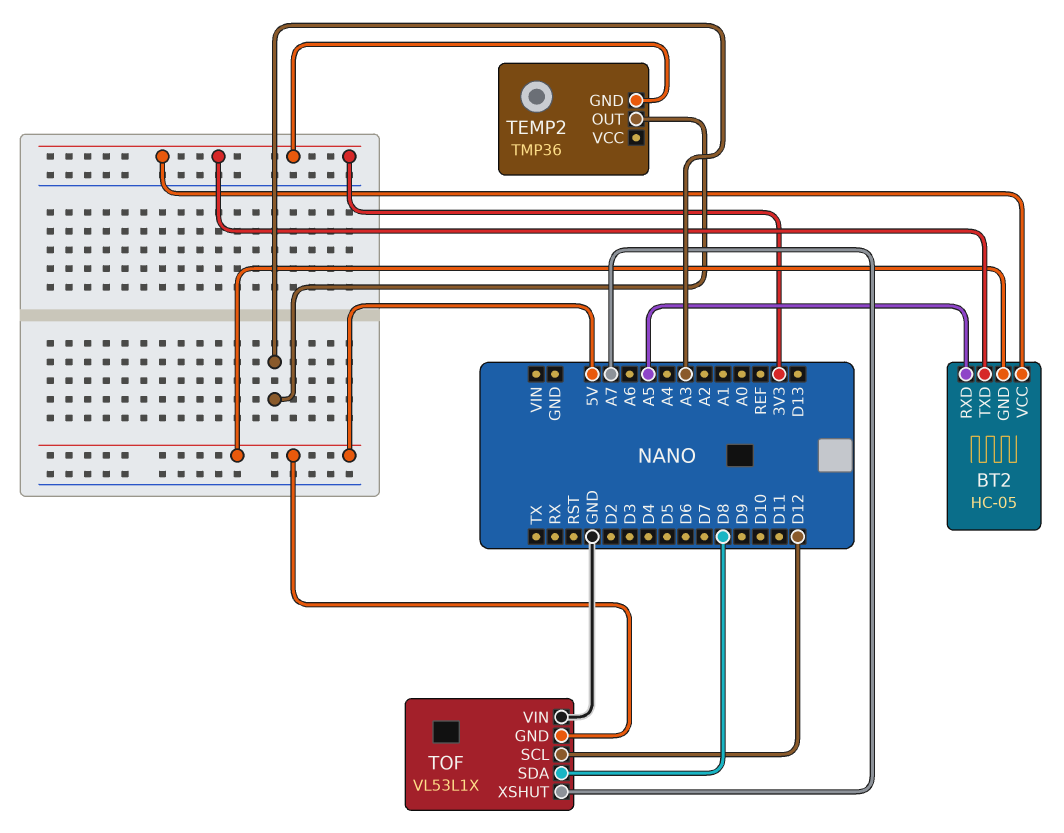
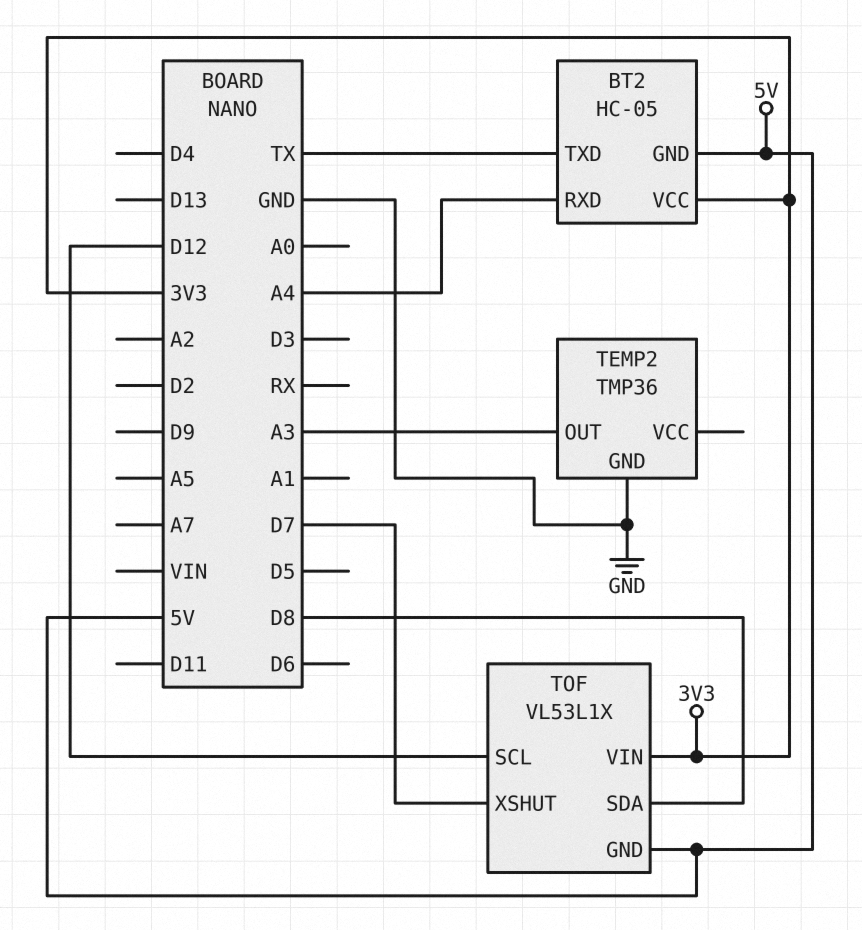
BT2 pin RXD: A5 -> A4
BT2 pin TXD: 3V3 -> TX
TEMP2 pin GND: 3V3 -> GND
TOF pin VIN: GND -> 3V3
TOF pin XSHUT: A7 -> D7

